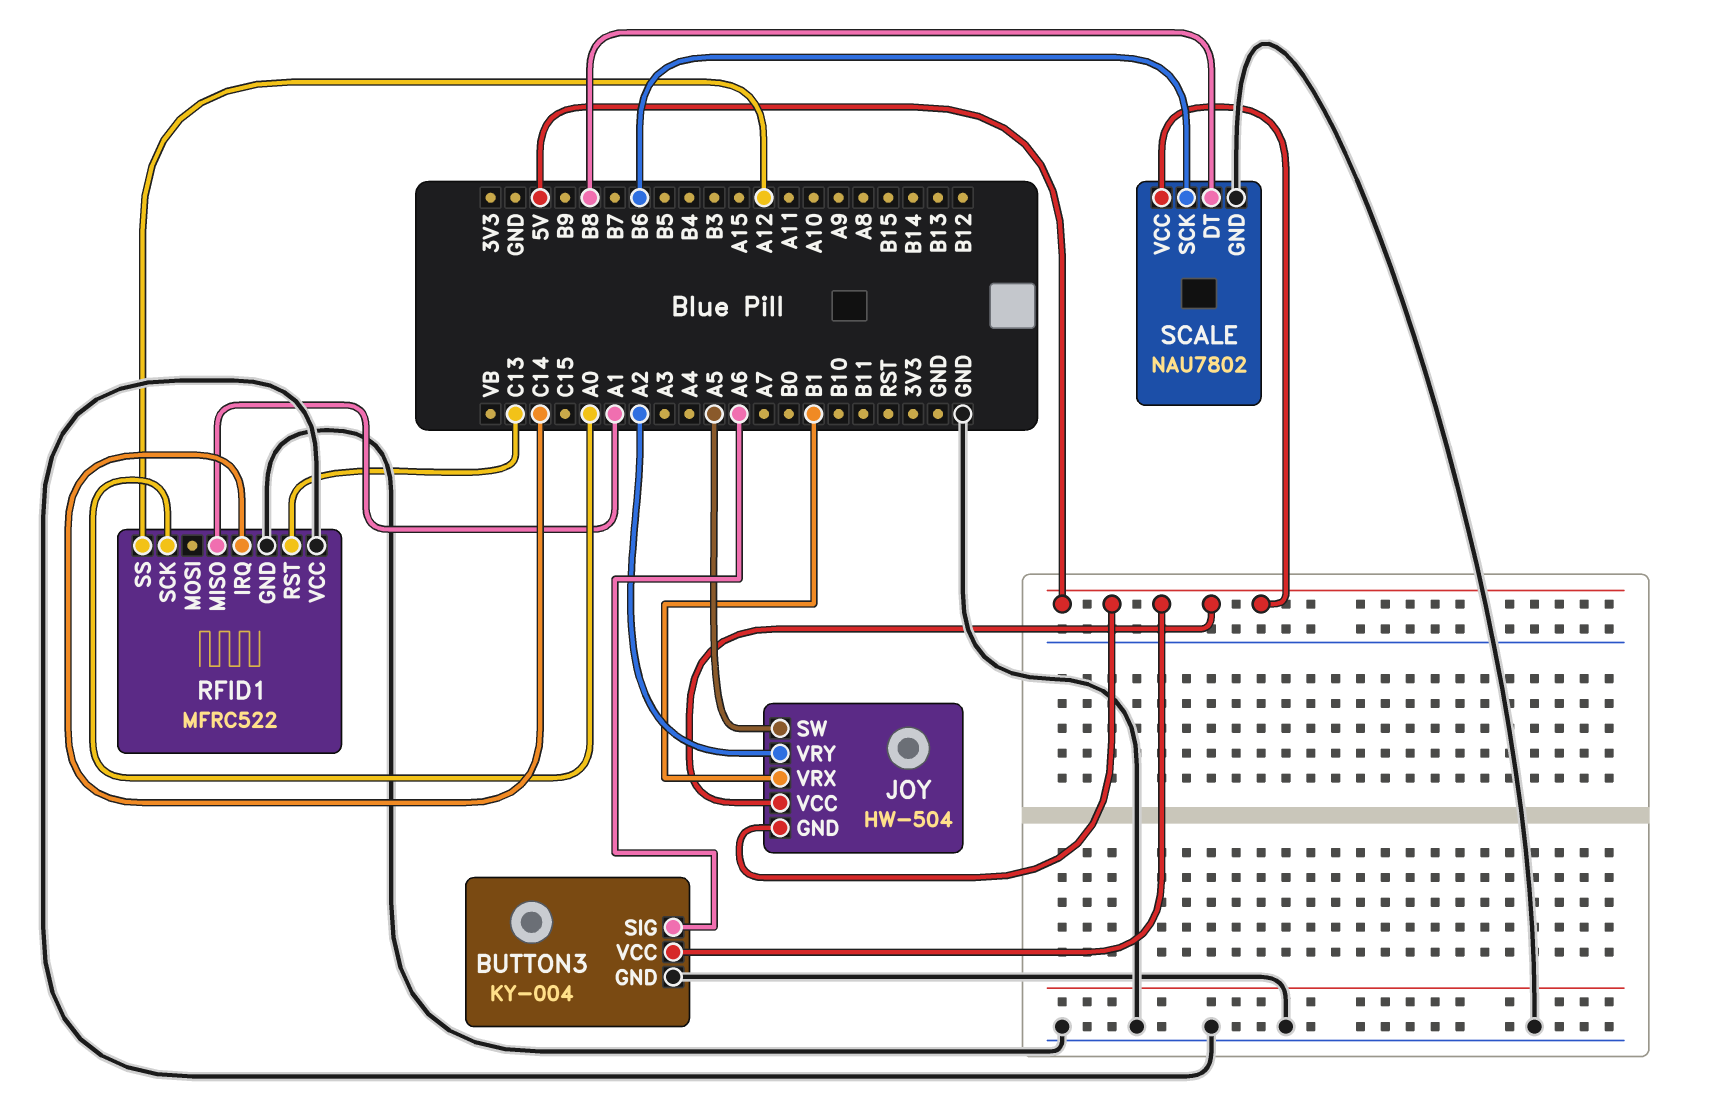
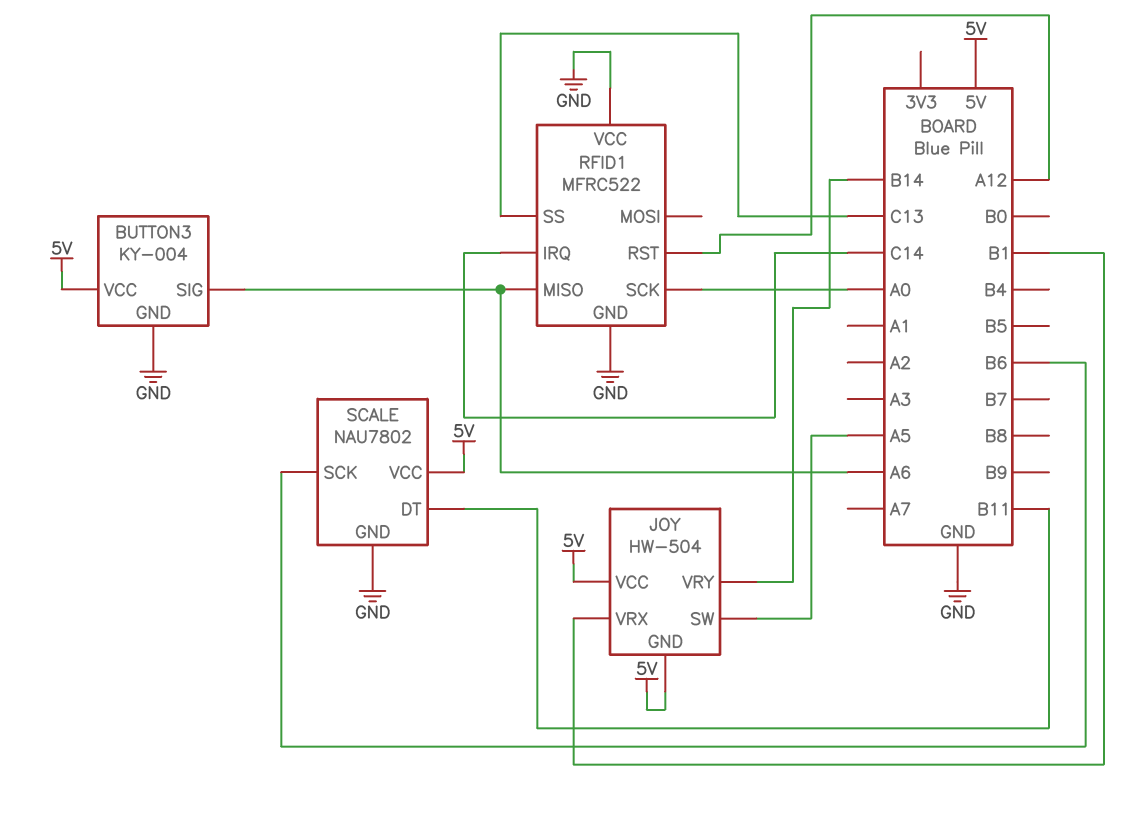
JOY pin VRY: A2 -> B14
RFID1 pin MISO: A1 -> A6
RFID1 pin RST: C13 -> A12
RFID1 pin SS: A12 -> C13
SCALE pin DT: B8 -> B11

